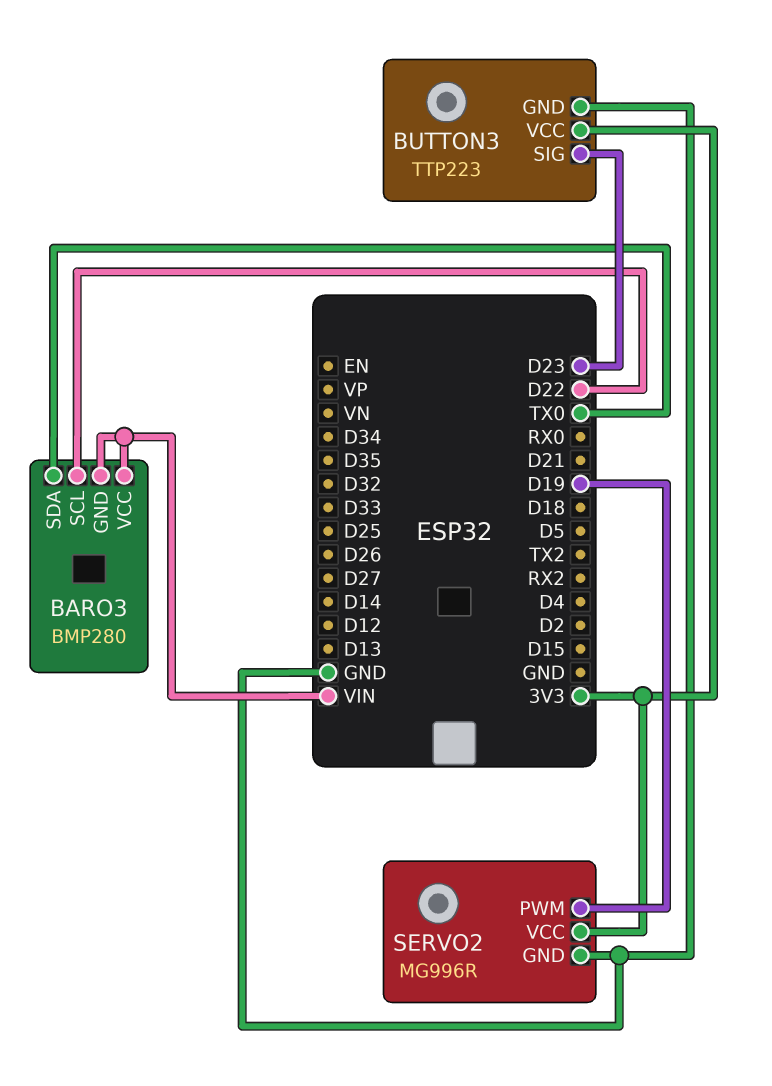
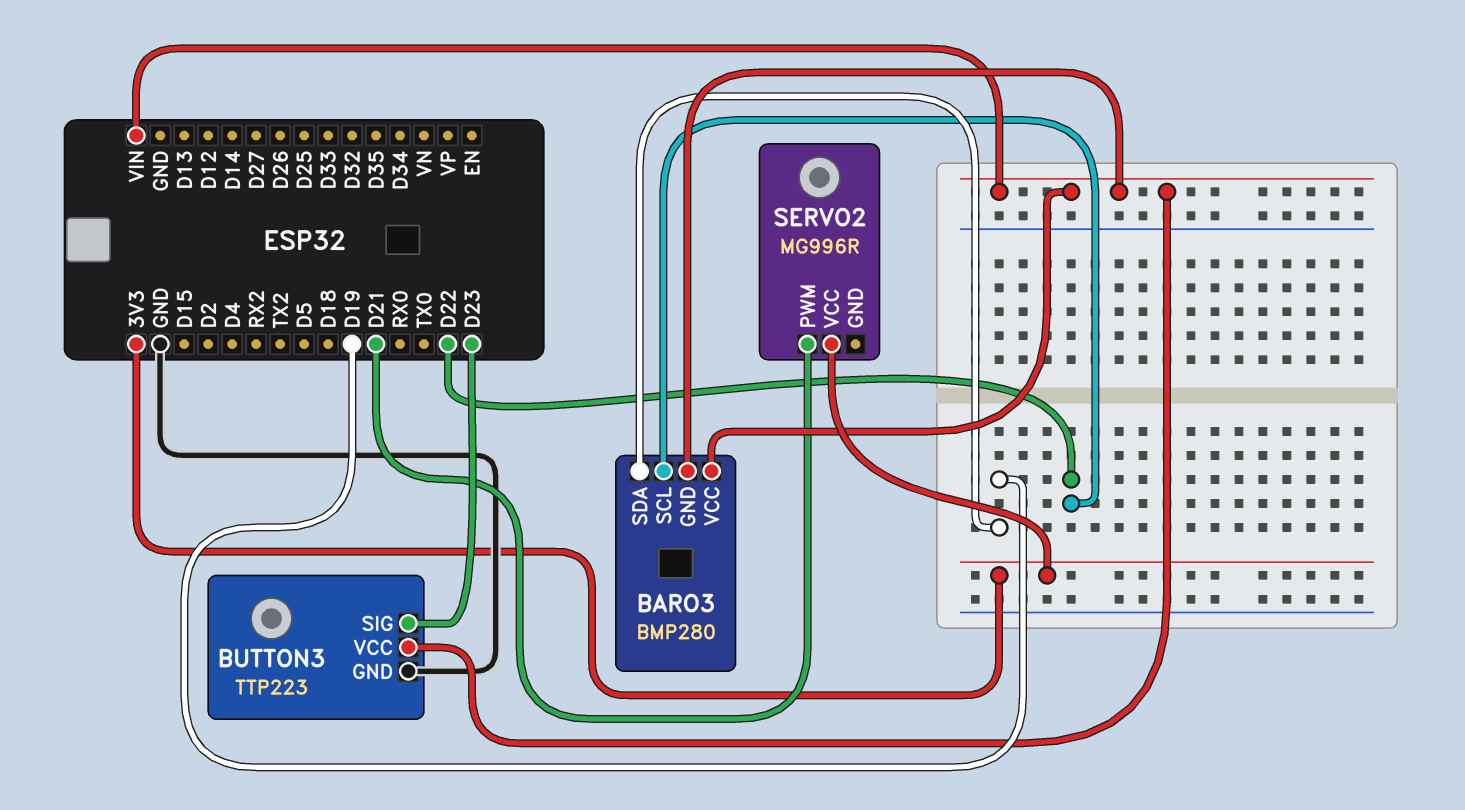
BARO3 pin SDA: TX0 -> D19
BUTTON3 pin VCC: 3V3 -> VIN
SERVO2 pin GND: GND -> none
SERVO2 pin PWM: D19 -> D21

